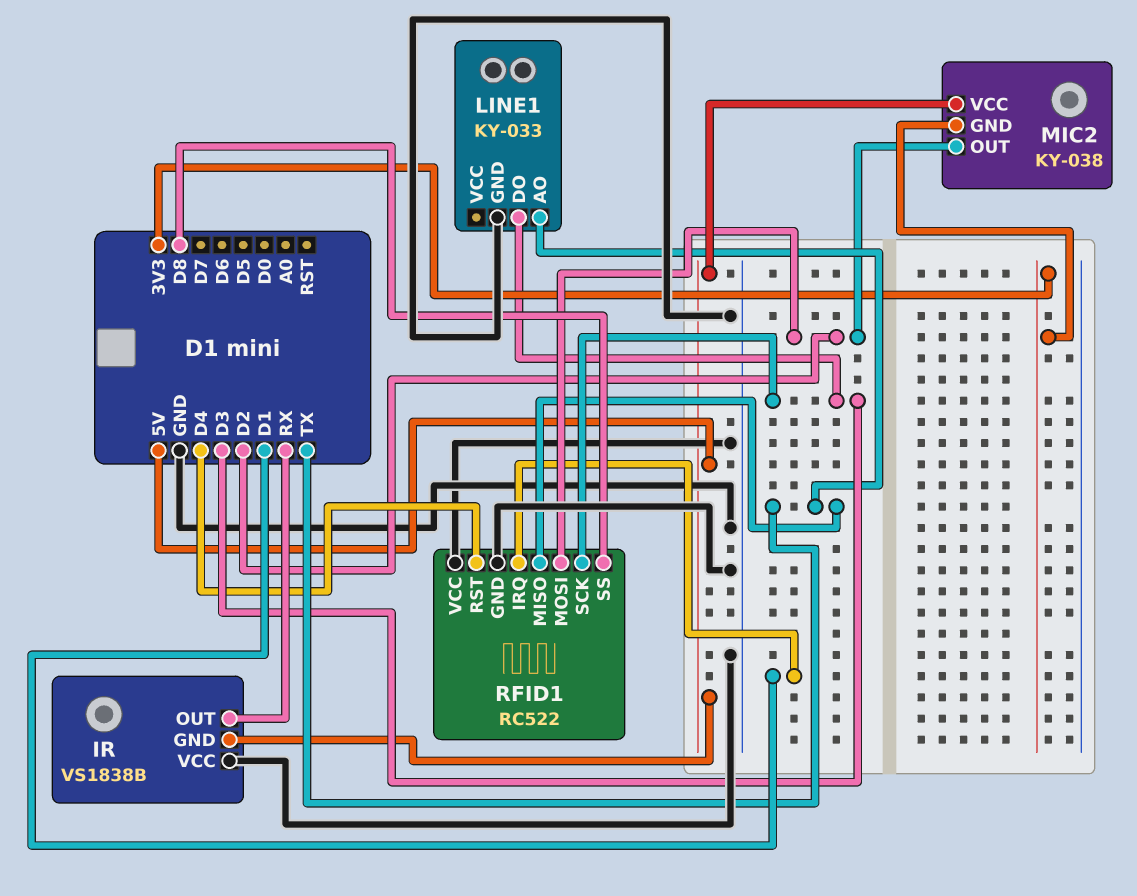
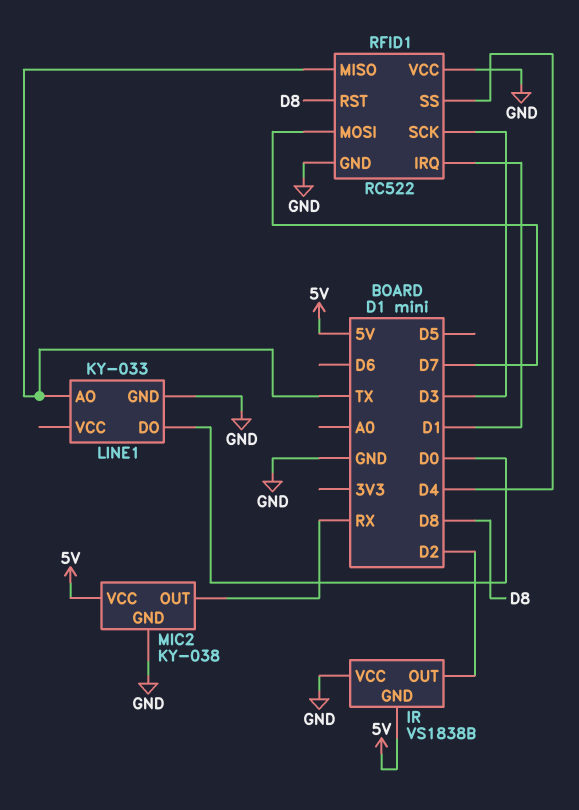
IR pin OUT: RX -> D2
LINE1 pin DO: D3 -> D0
MIC2 pin GND: 3V3 -> GND
MIC2 pin OUT: D2 -> RX
RFID1 pin MOSI: D2 -> D7
RFID1 pin RST: D4 -> D8
RFID1 pin SS: D8 -> D4

